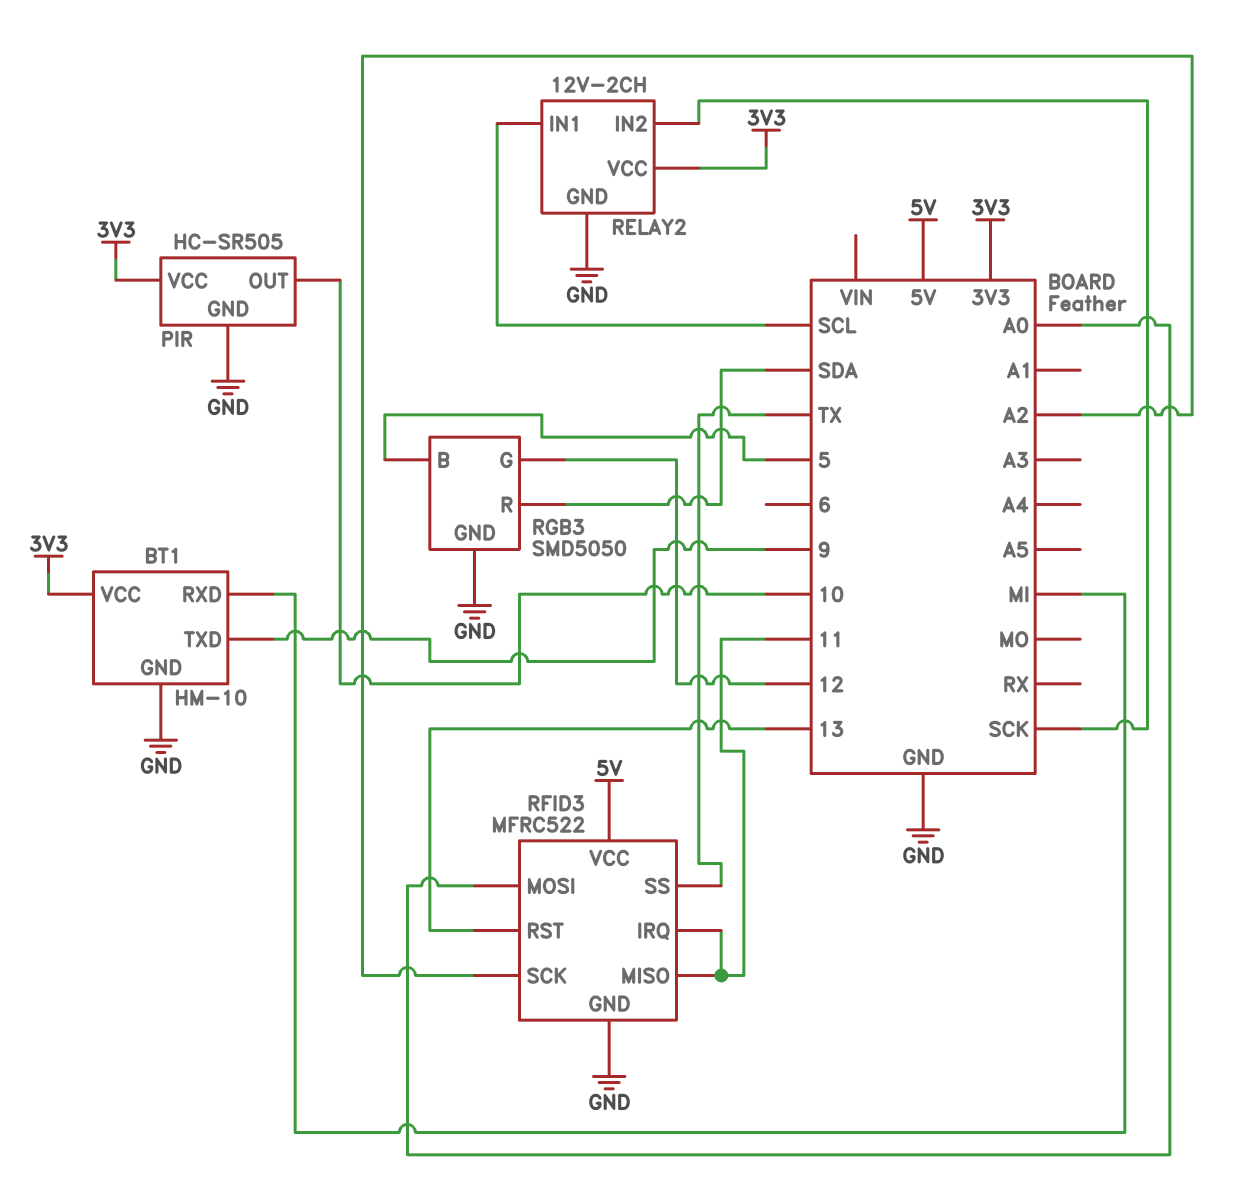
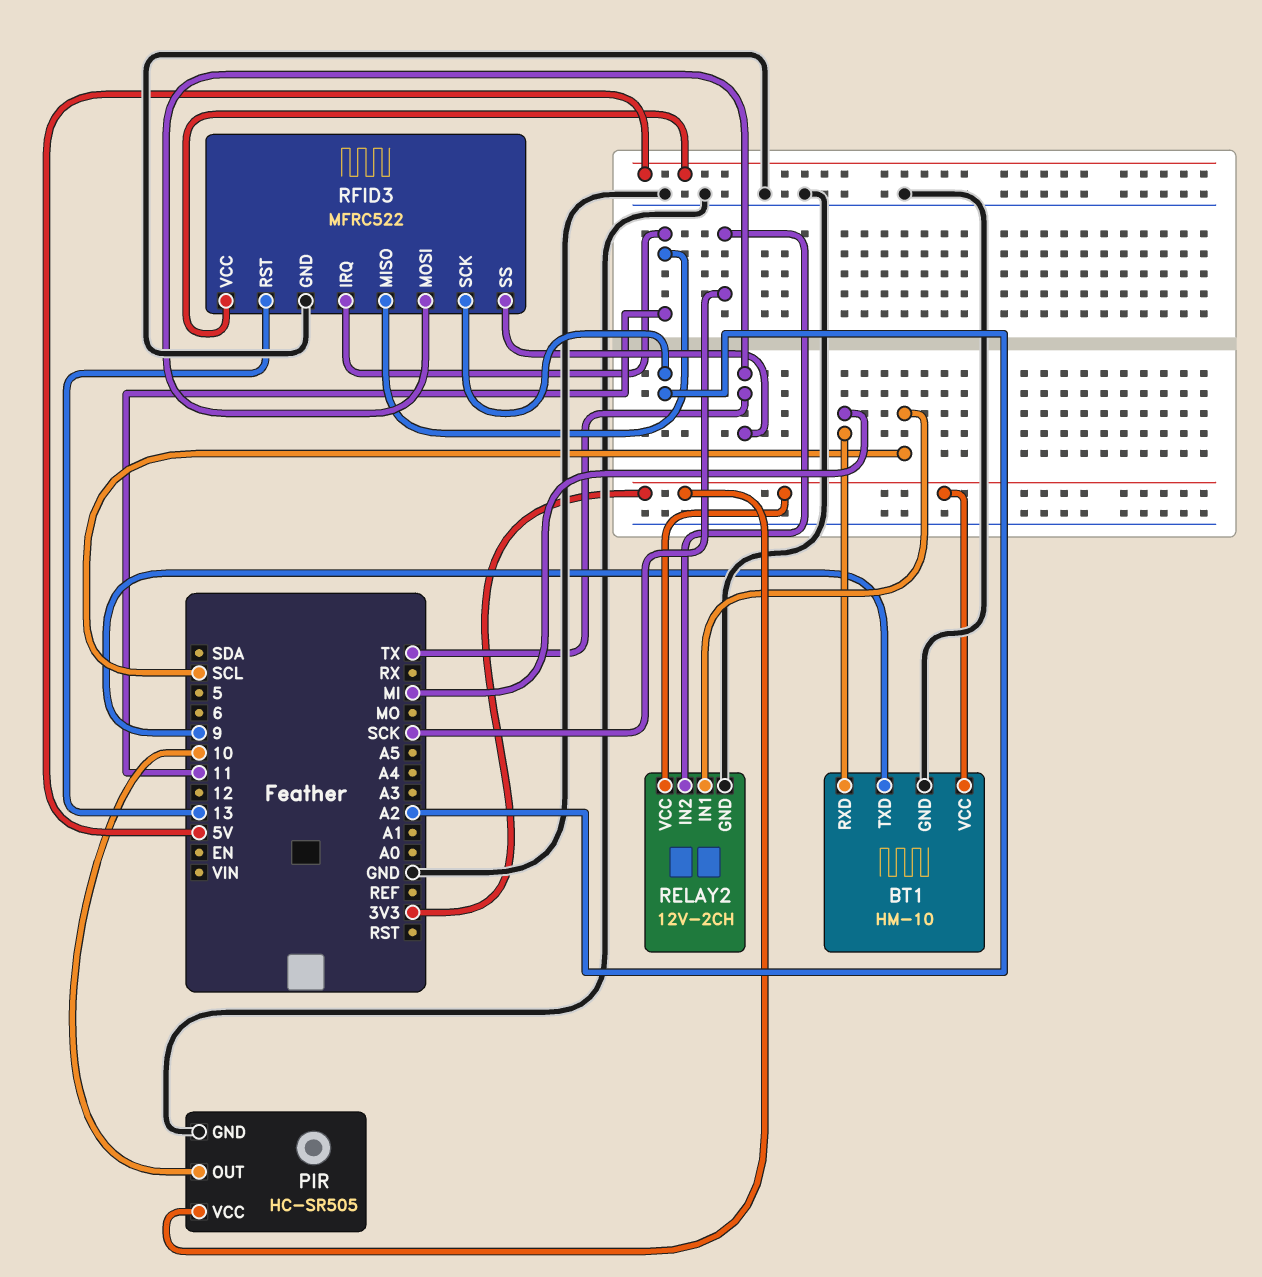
RFID3 pin MOSI: A0 -> TX
RGB3: SMD5050 -> none
RGB3 pin B: 5 -> none
RGB3 pin G: 12 -> none
RGB3 pin GND: GND -> none
RGB3 pin R: SDA -> none

